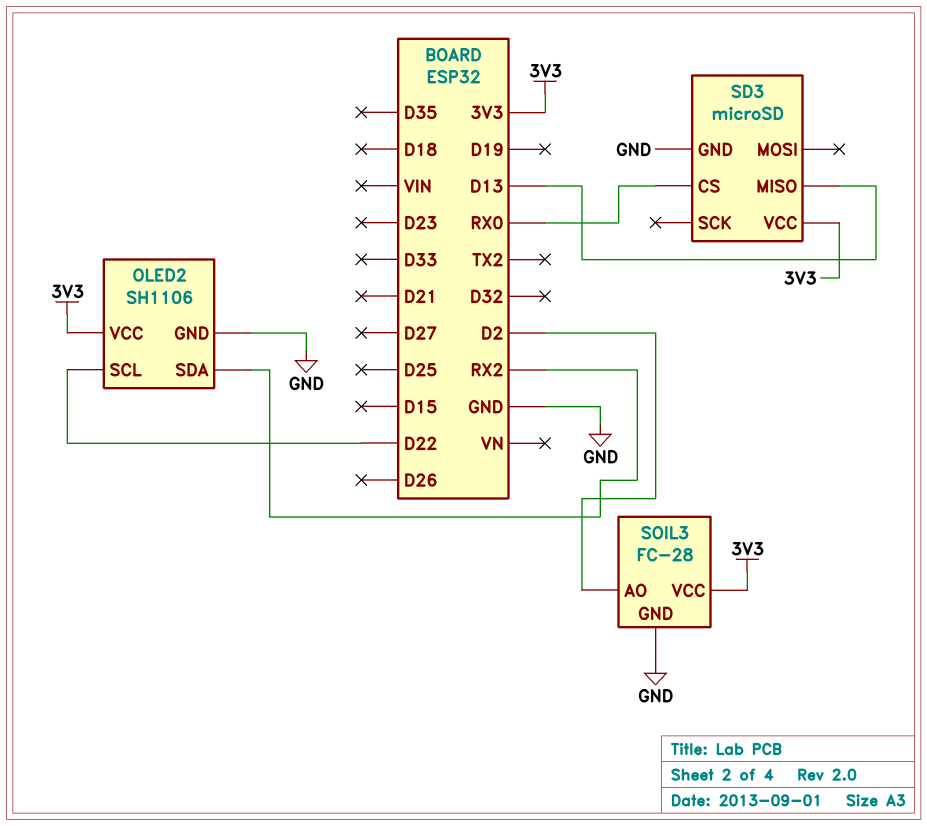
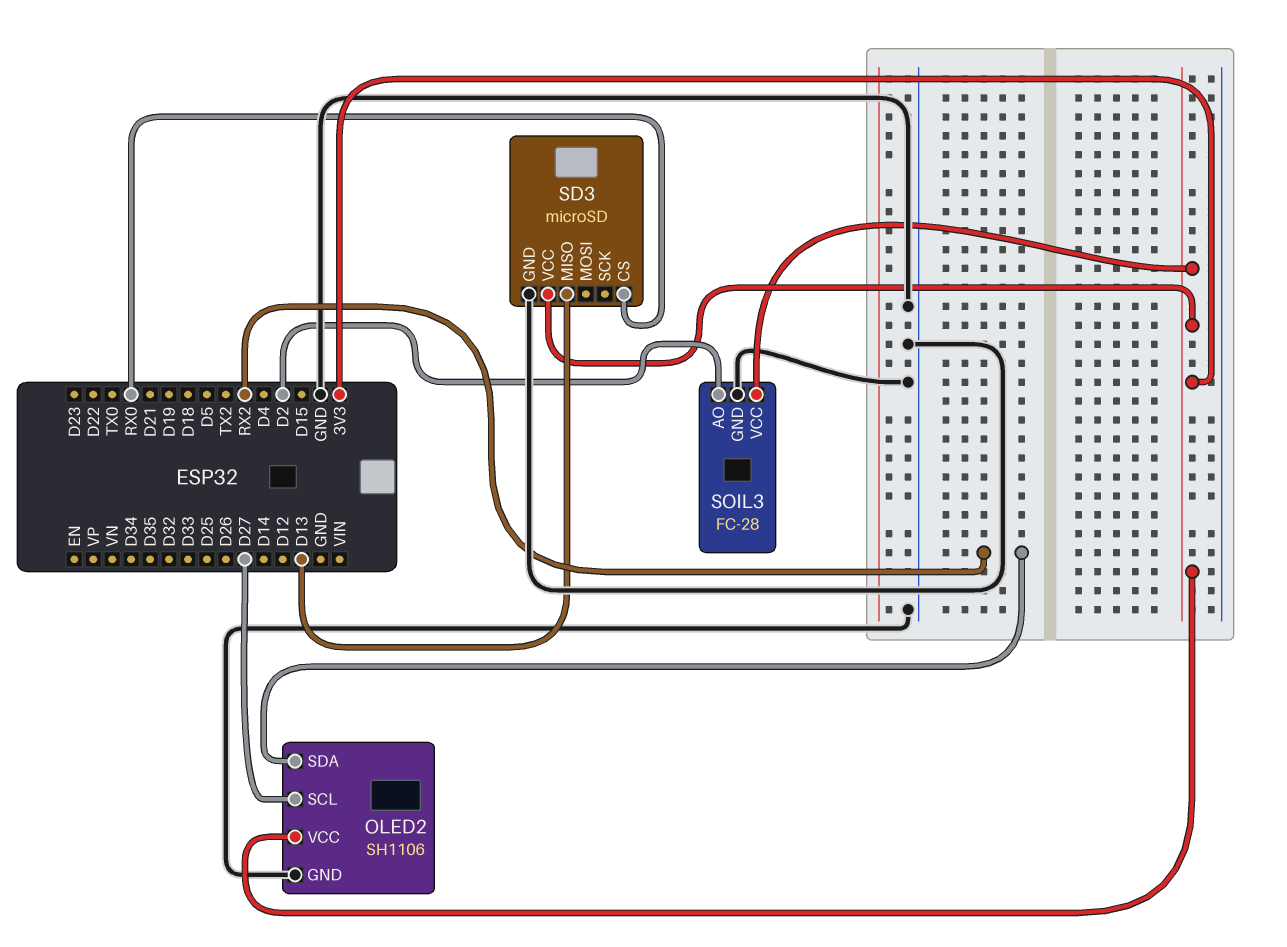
OLED2 pin SCL: D22 -> D27

